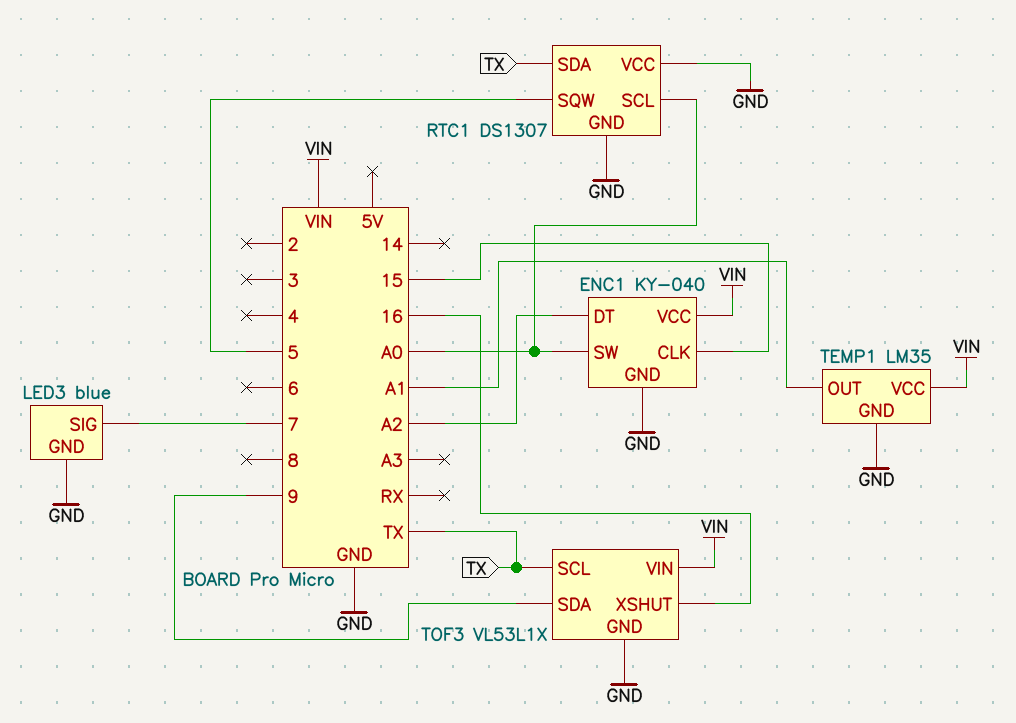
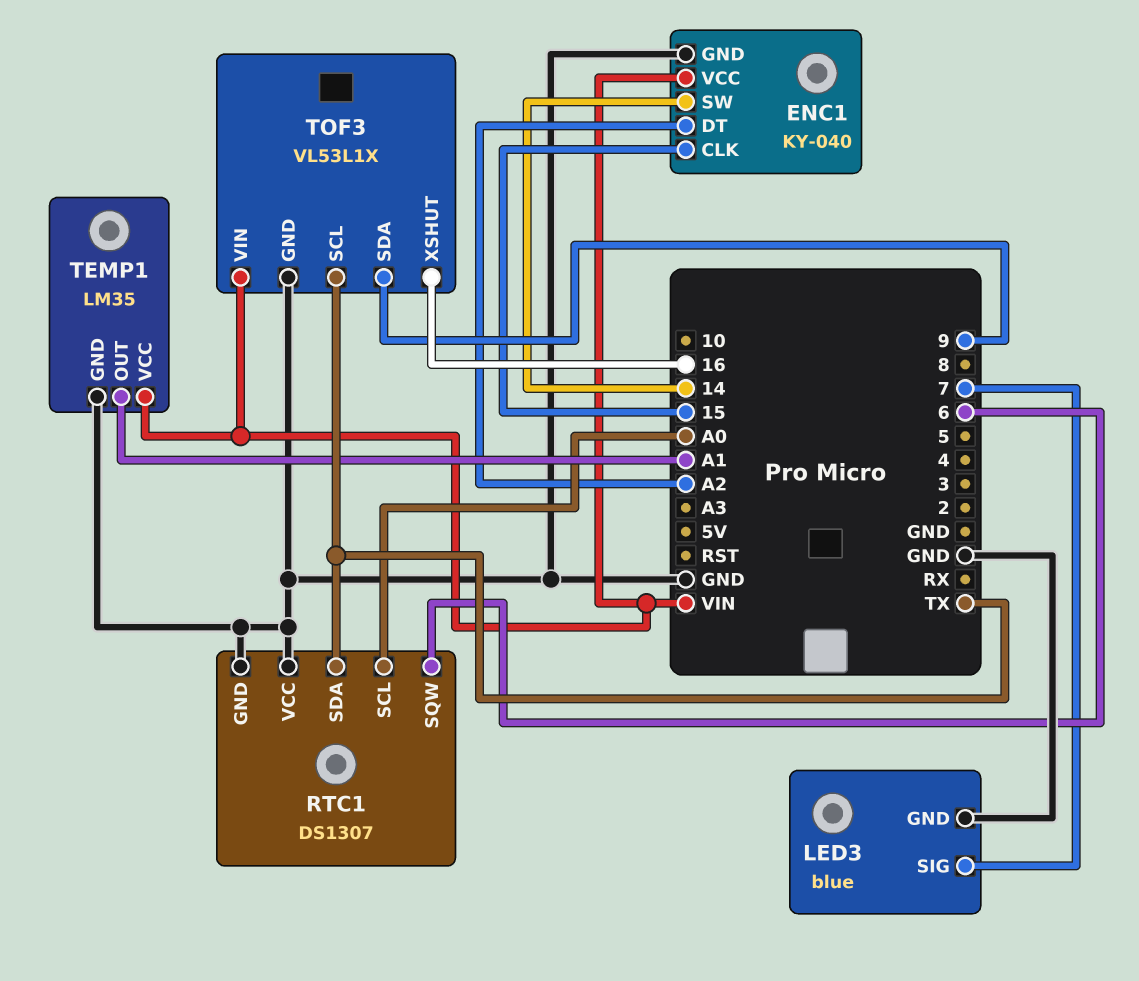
ENC1 pin SW: A0 -> 14
RTC1 pin SQW: 5 -> 6

